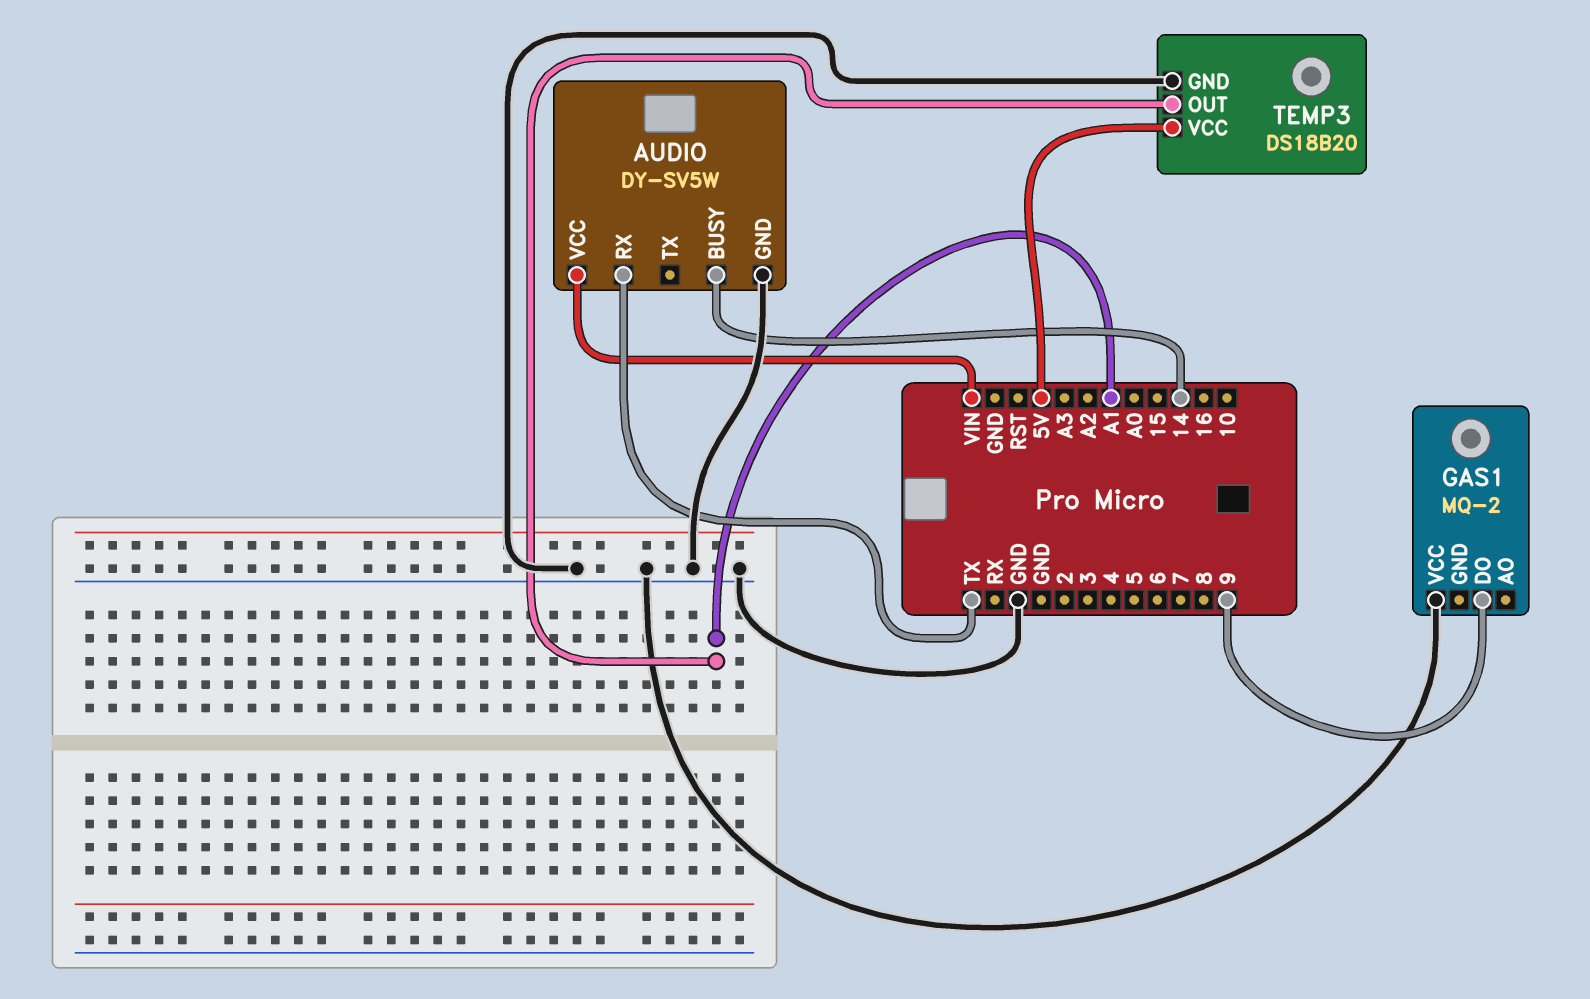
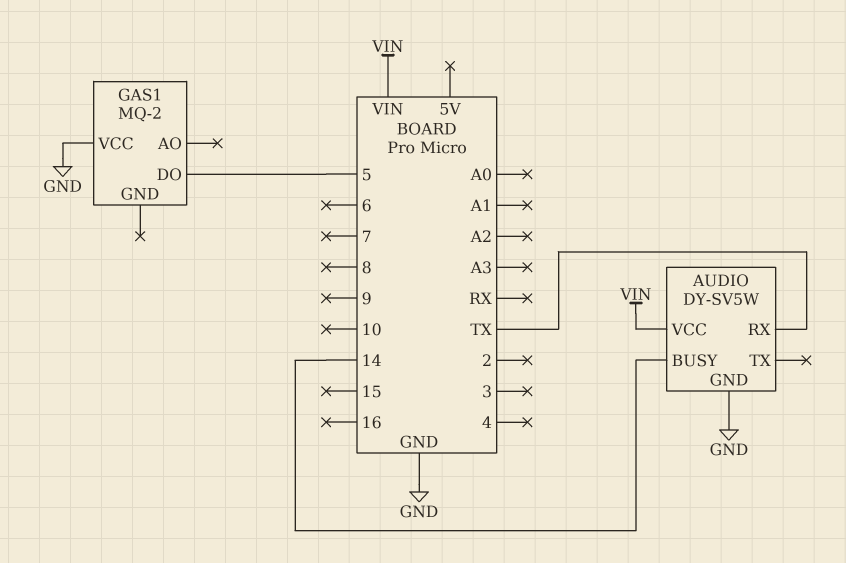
GAS1 pin DO: 9 -> 5
TEMP3: DS18B20 -> none
TEMP3 pin GND: GND -> none
TEMP3 pin OUT: A1 -> none
TEMP3 pin VCC: 5V -> none

